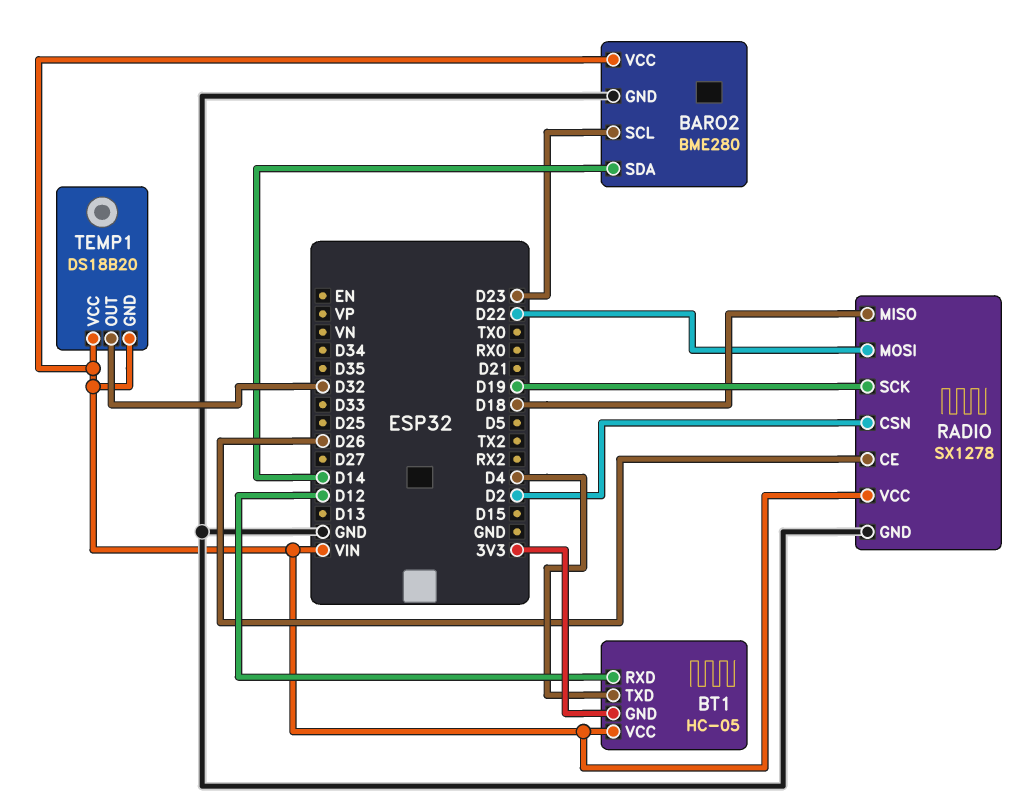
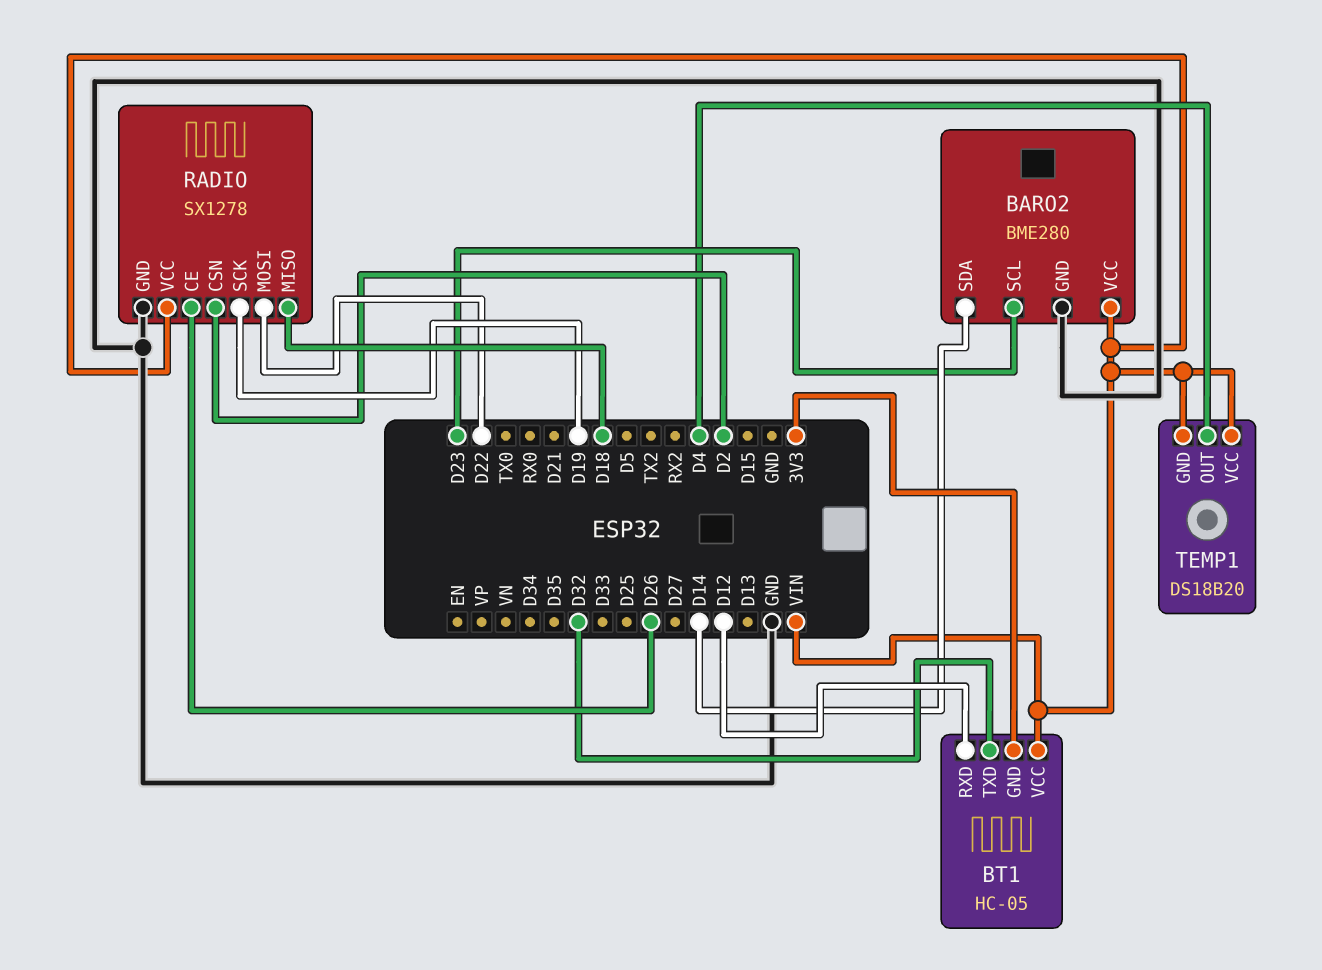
BT1 pin TXD: D4 -> D32
TEMP1 pin OUT: D32 -> D4

